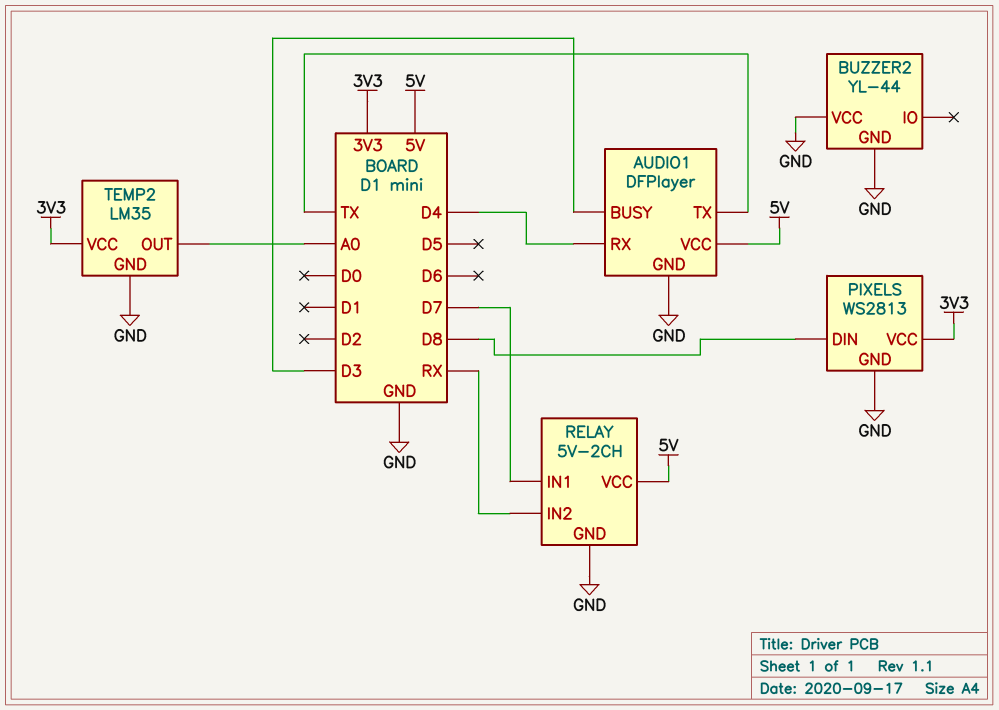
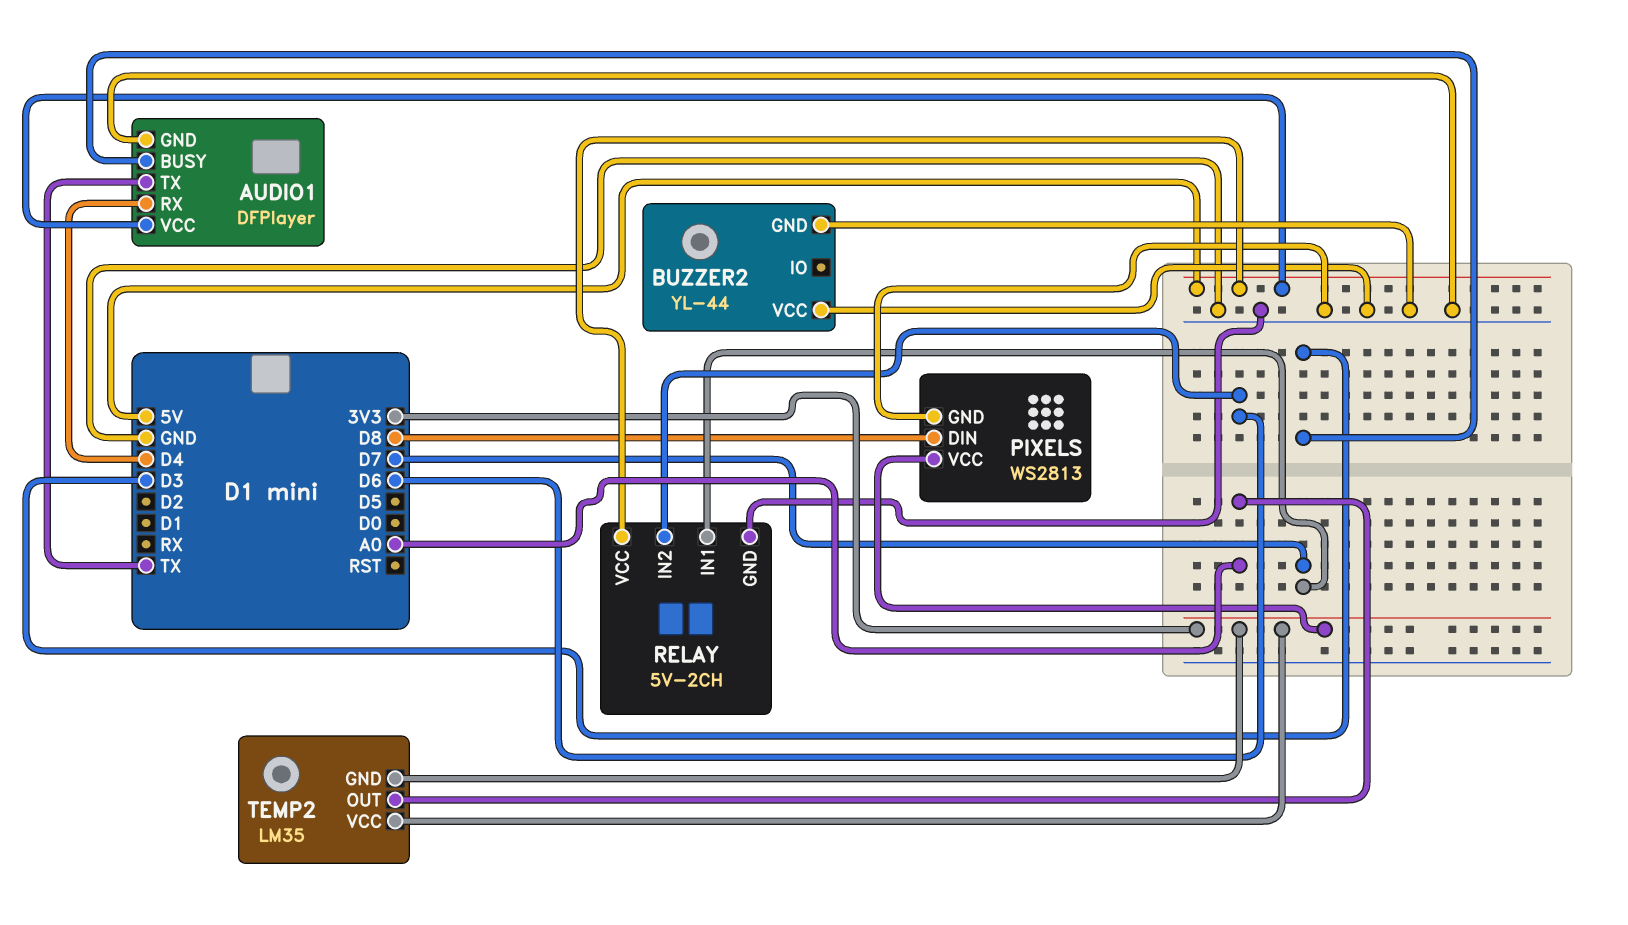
RELAY pin IN2: RX -> D6
TEMP2 pin GND: GND -> 3V3

